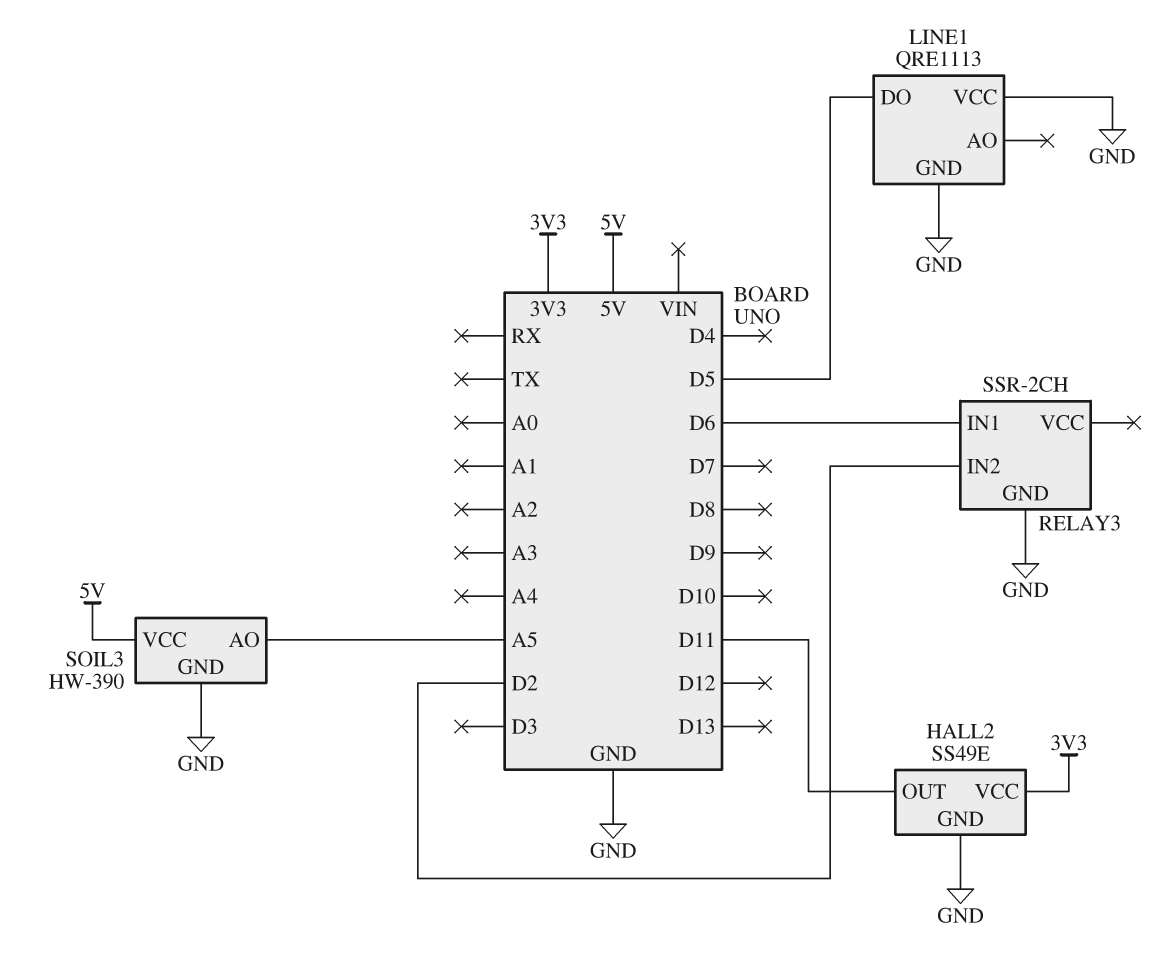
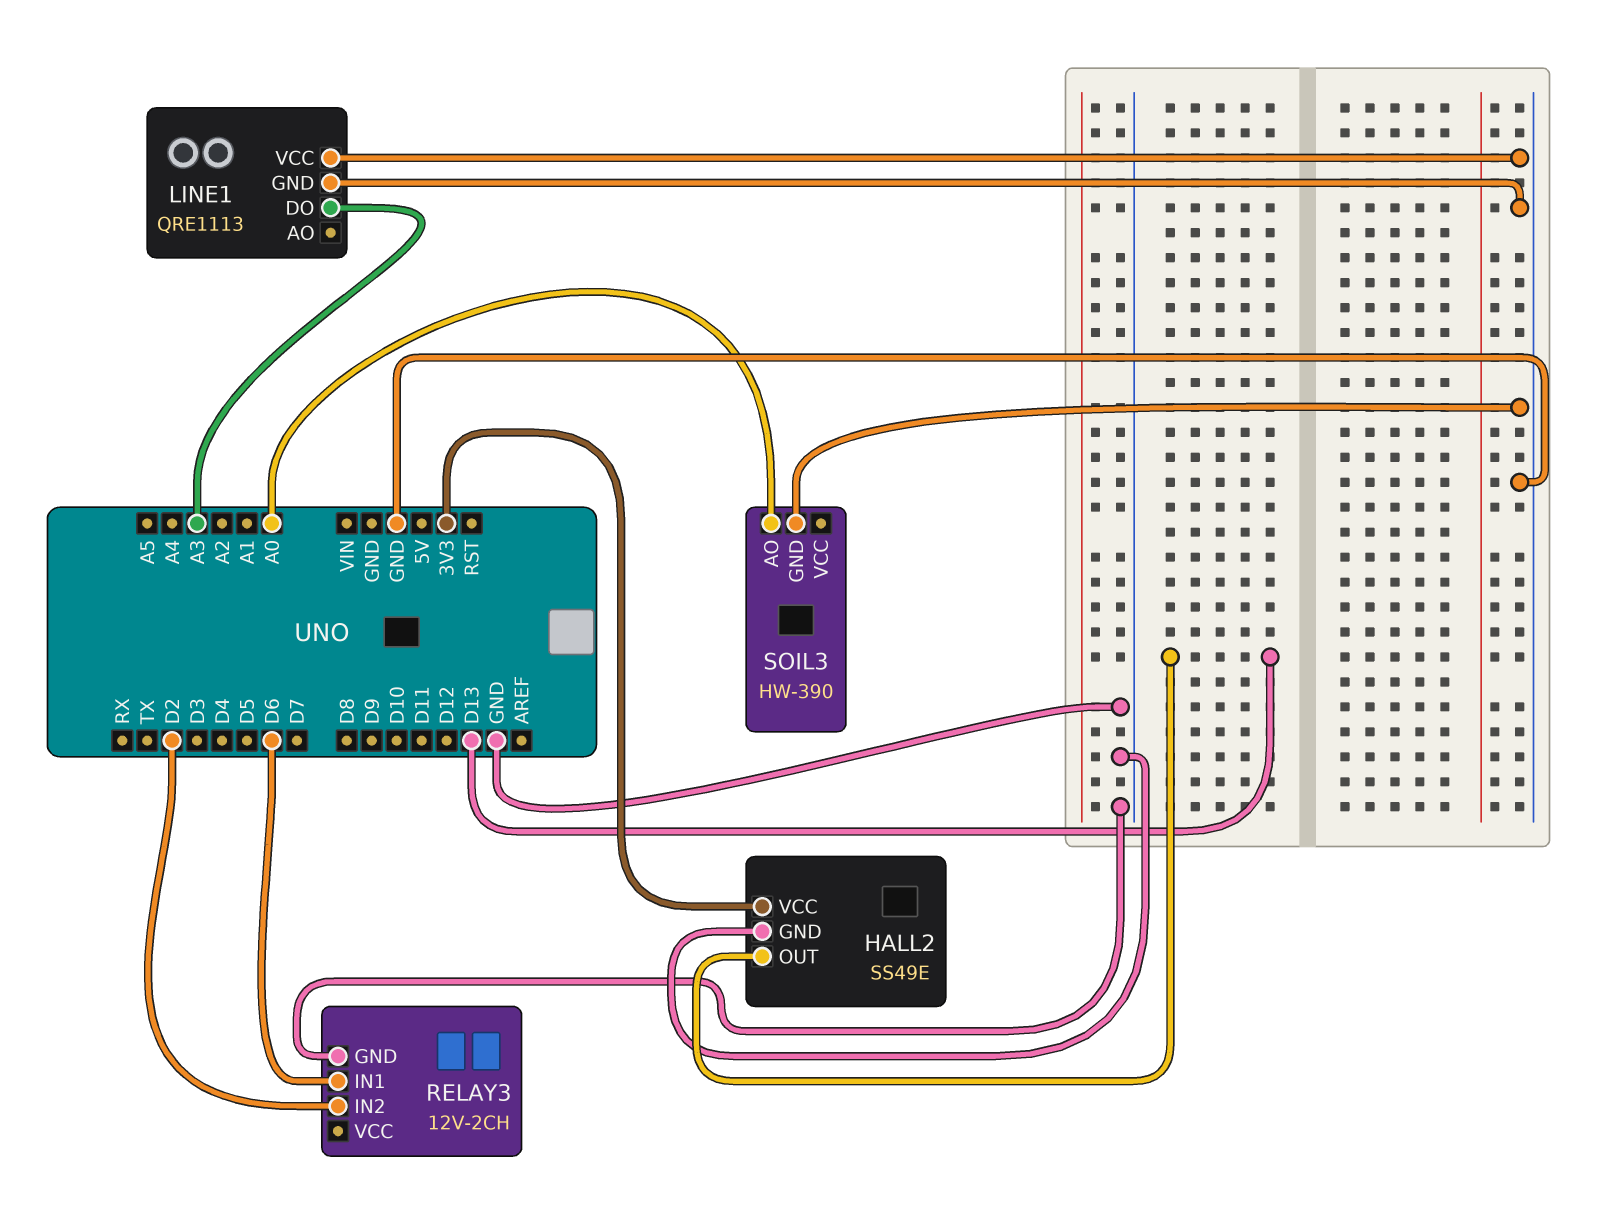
HALL2 pin OUT: D11 -> D13
LINE1 pin DO: D5 -> A3
RELAY3: SSR-2CH -> 12V-2CH
SOIL3 pin AO: A5 -> A0
SOIL3 pin VCC: 5V -> none

